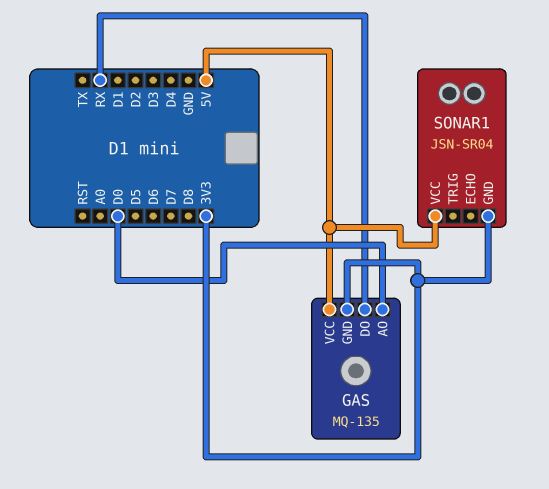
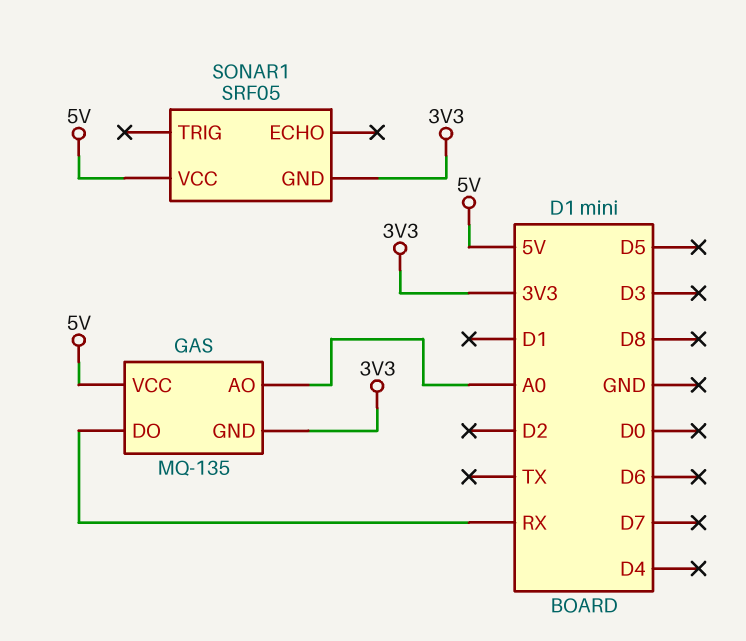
GAS pin AO: D0 -> A0
SONAR1: JSN-SR04 -> SRF05

